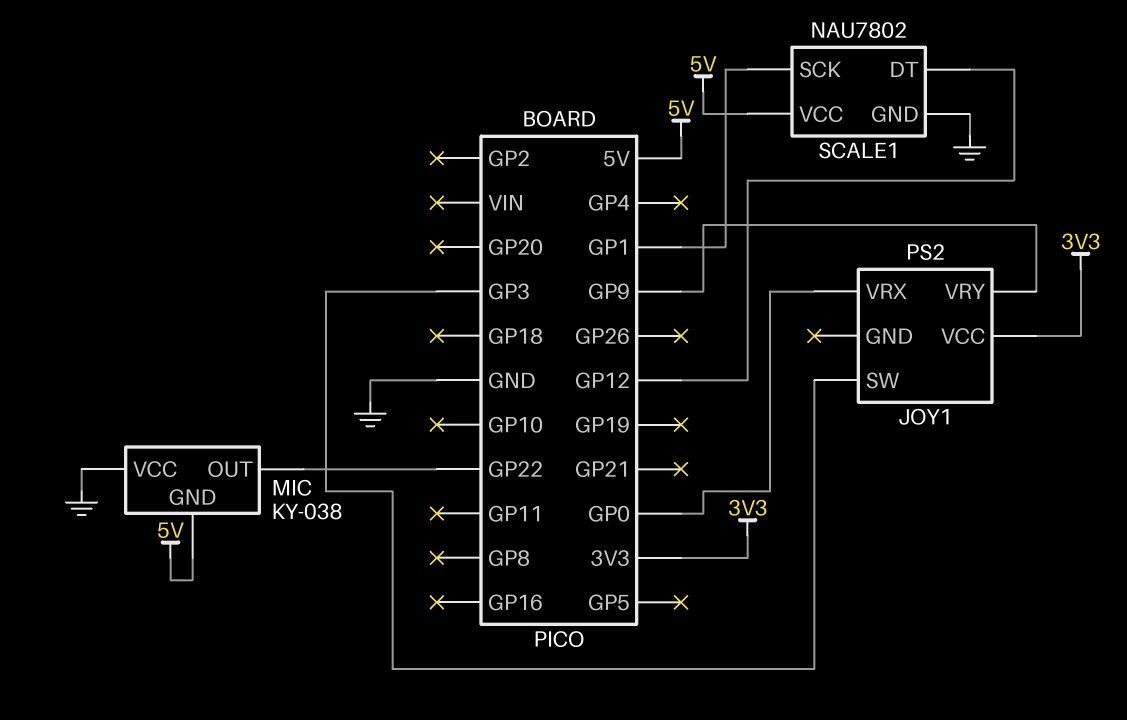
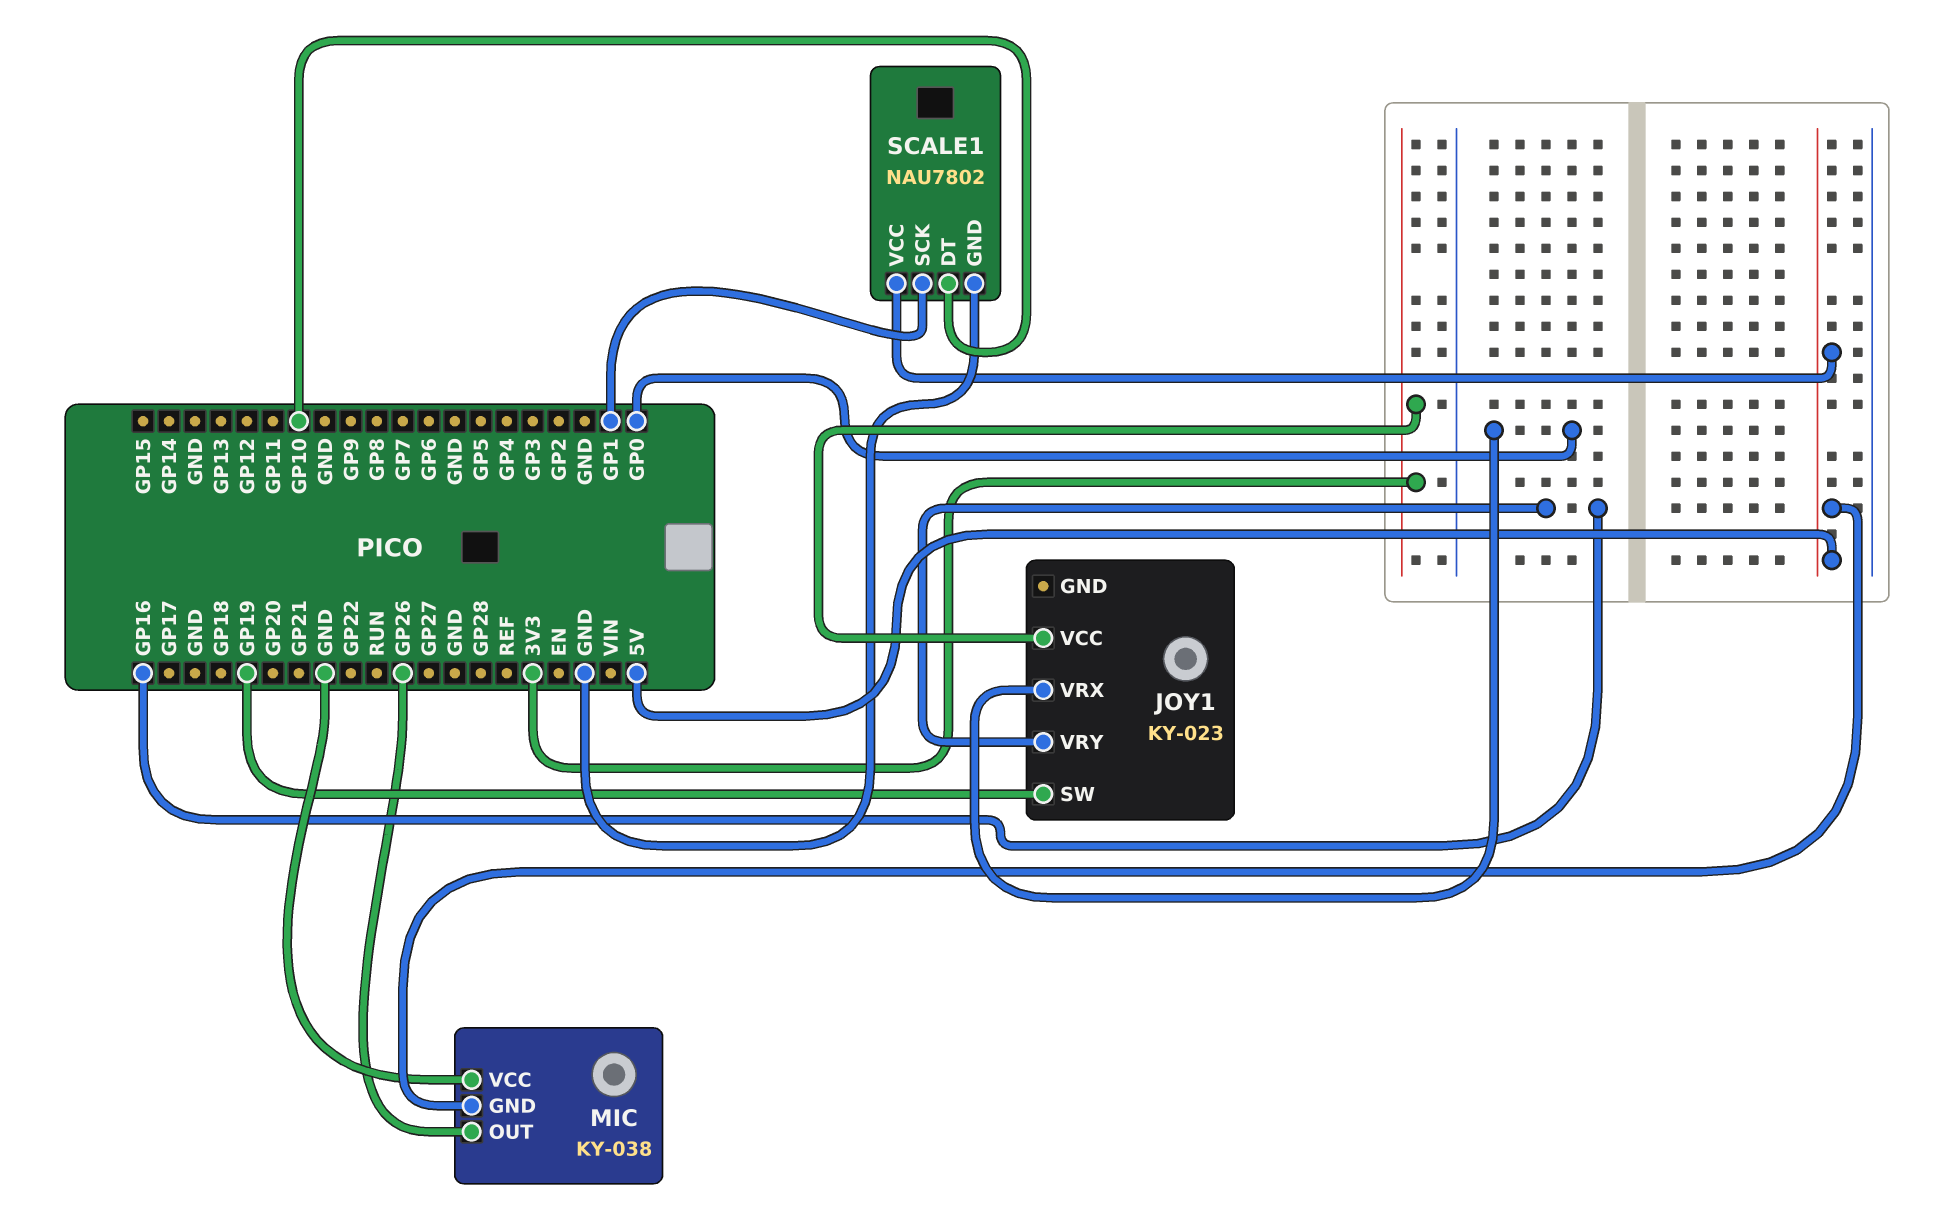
JOY1: PS2 -> KY-023
JOY1 pin SW: GP3 -> GP19
JOY1 pin VRY: GP9 -> GP16
MIC pin OUT: GP22 -> GP26
SCALE1 pin DT: GP12 -> GP10

